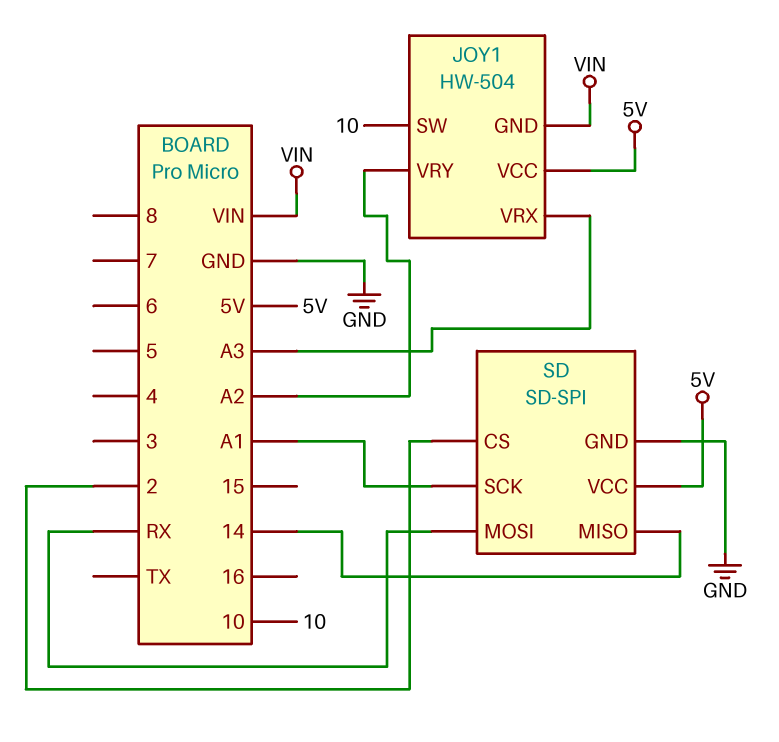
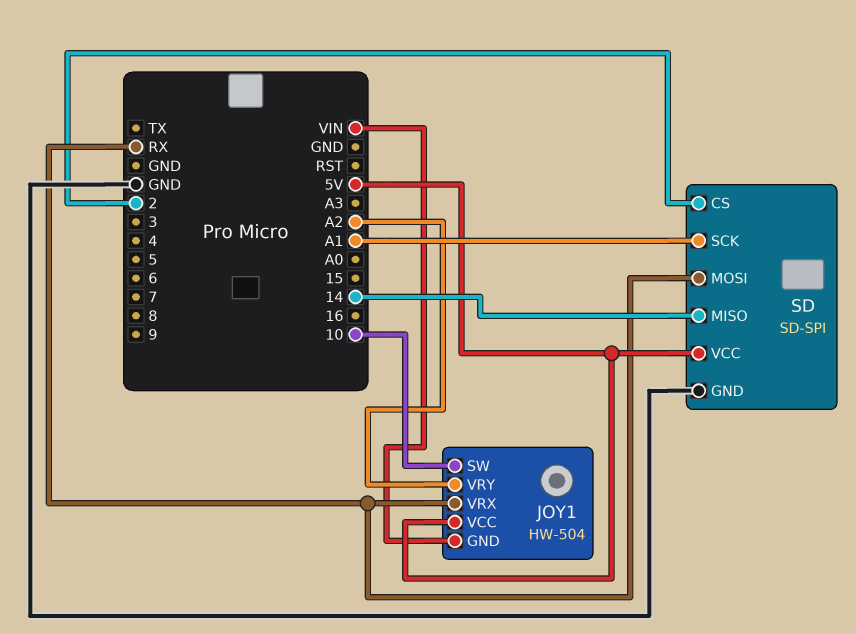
JOY1 pin VRX: A3 -> RX

